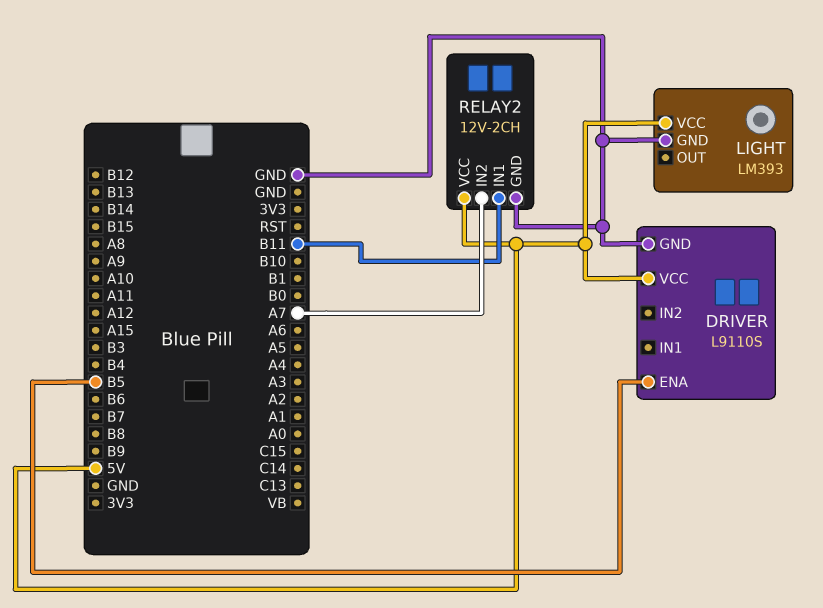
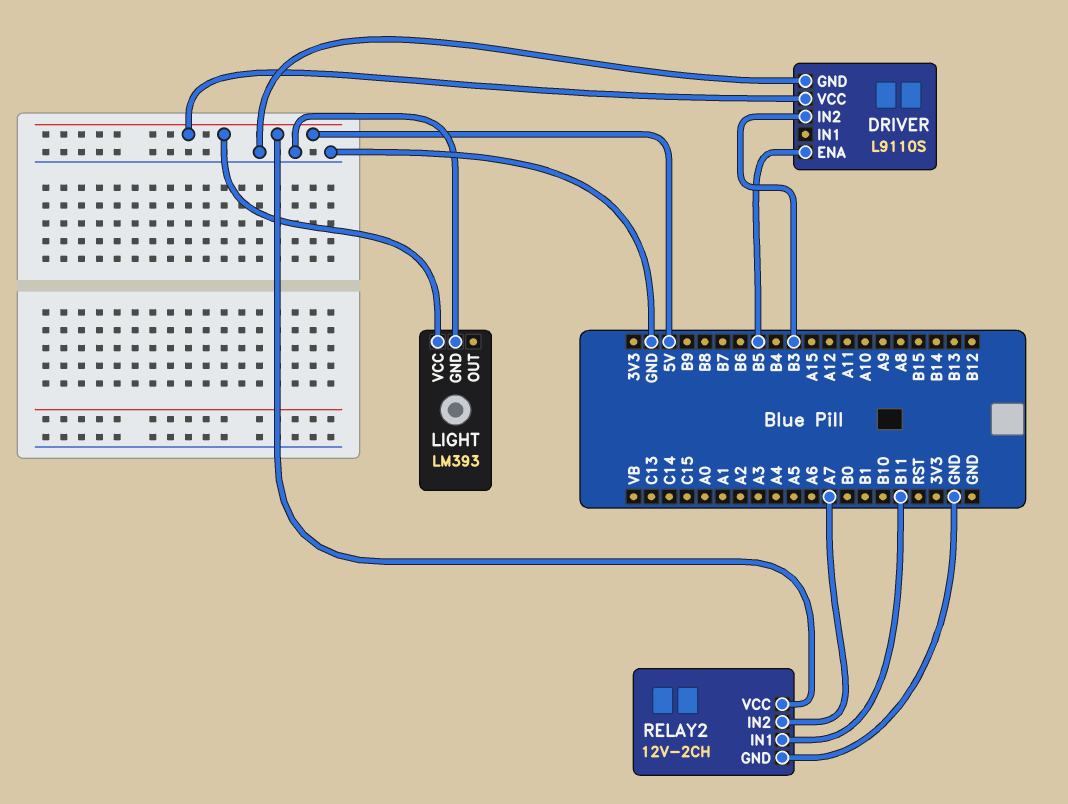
DRIVER pin IN2: none -> B3

